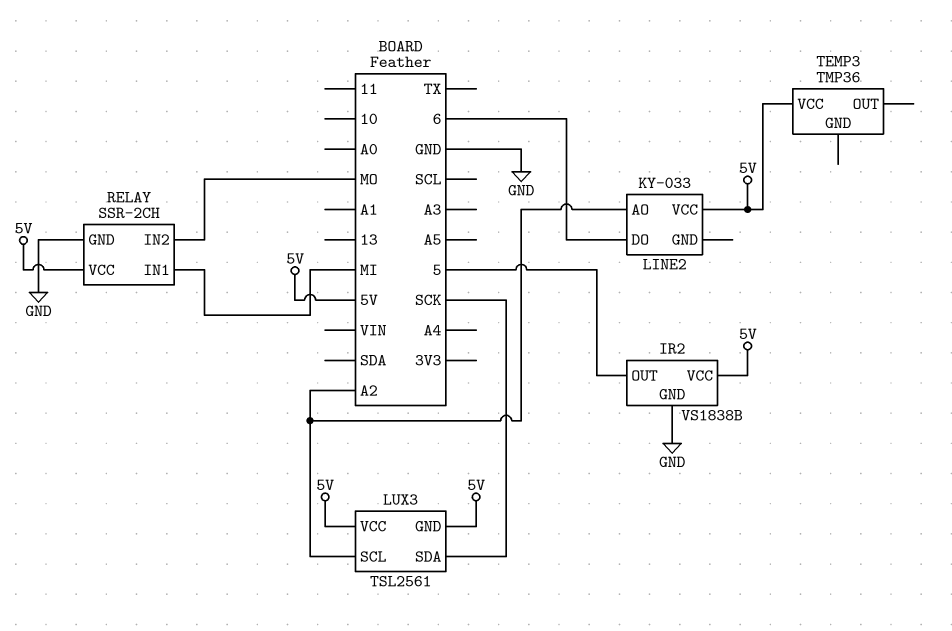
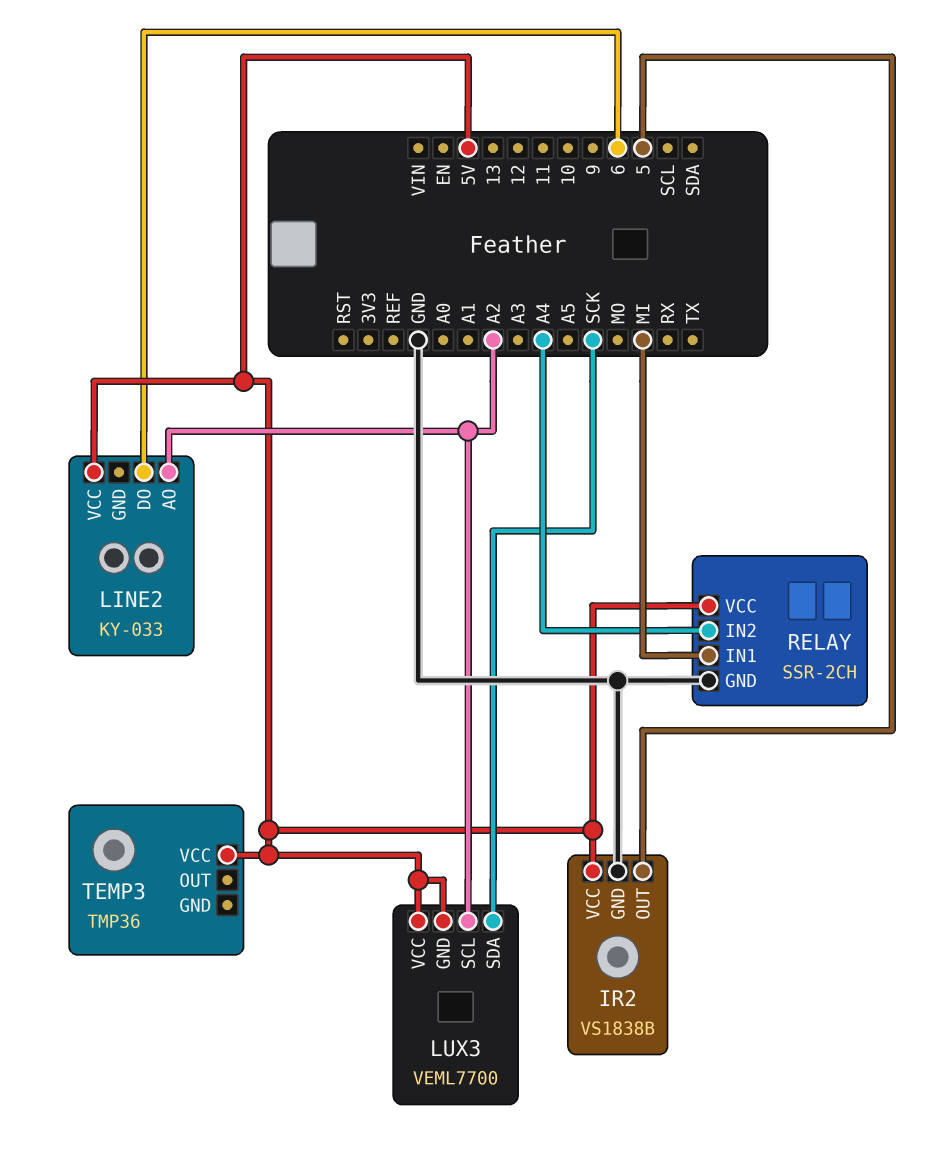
LUX3: TSL2561 -> VEML7700
RELAY pin IN2: MO -> A4

